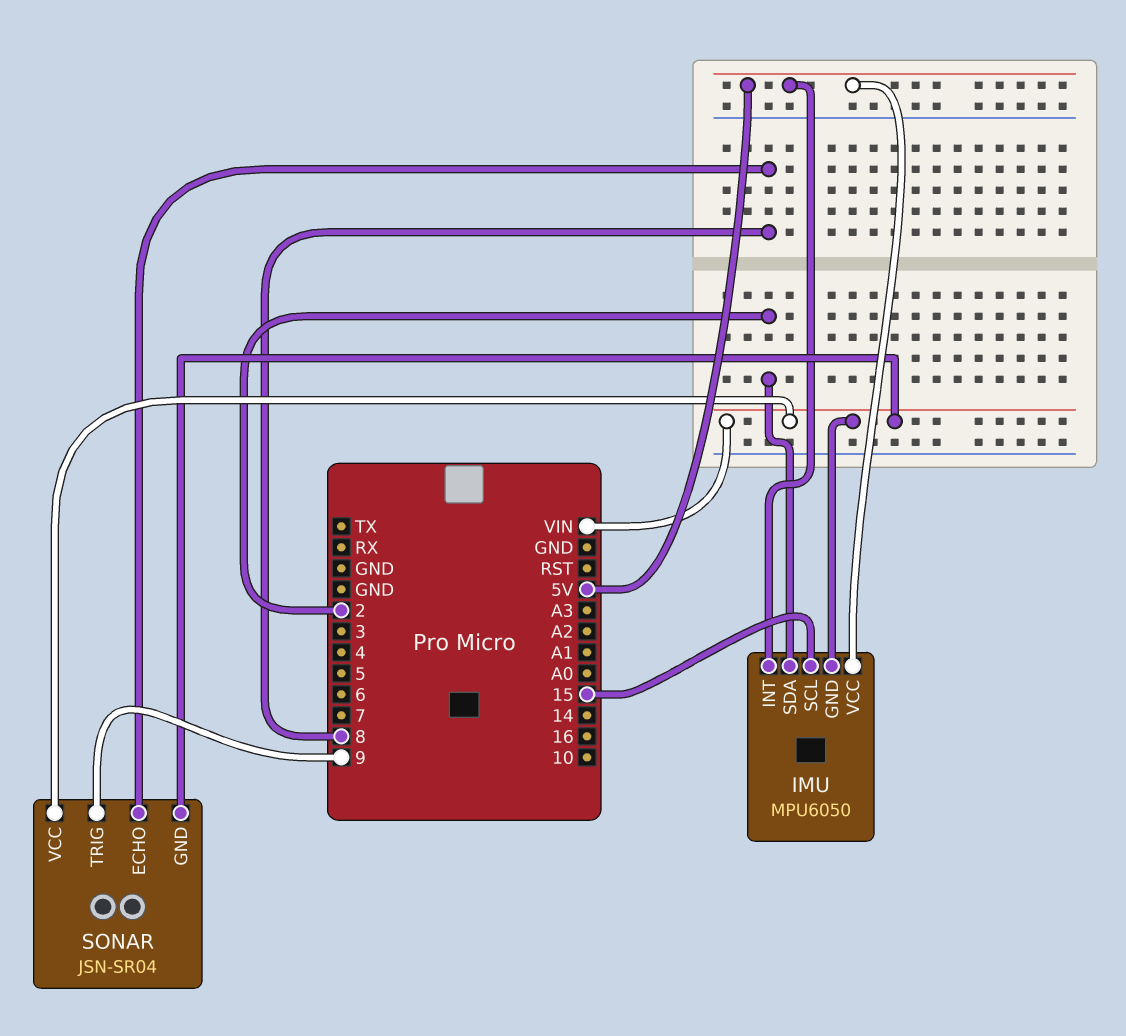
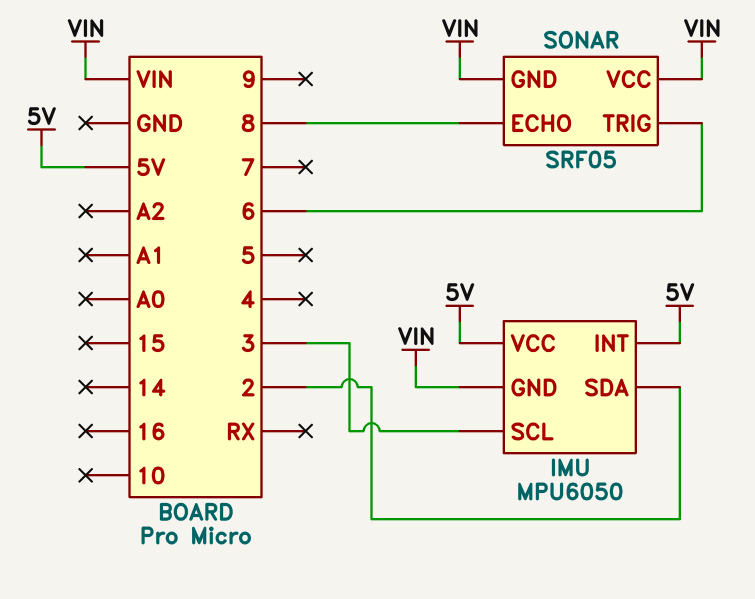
IMU pin SCL: 15 -> 3
SONAR: JSN-SR04 -> SRF05
SONAR pin TRIG: 9 -> 6

